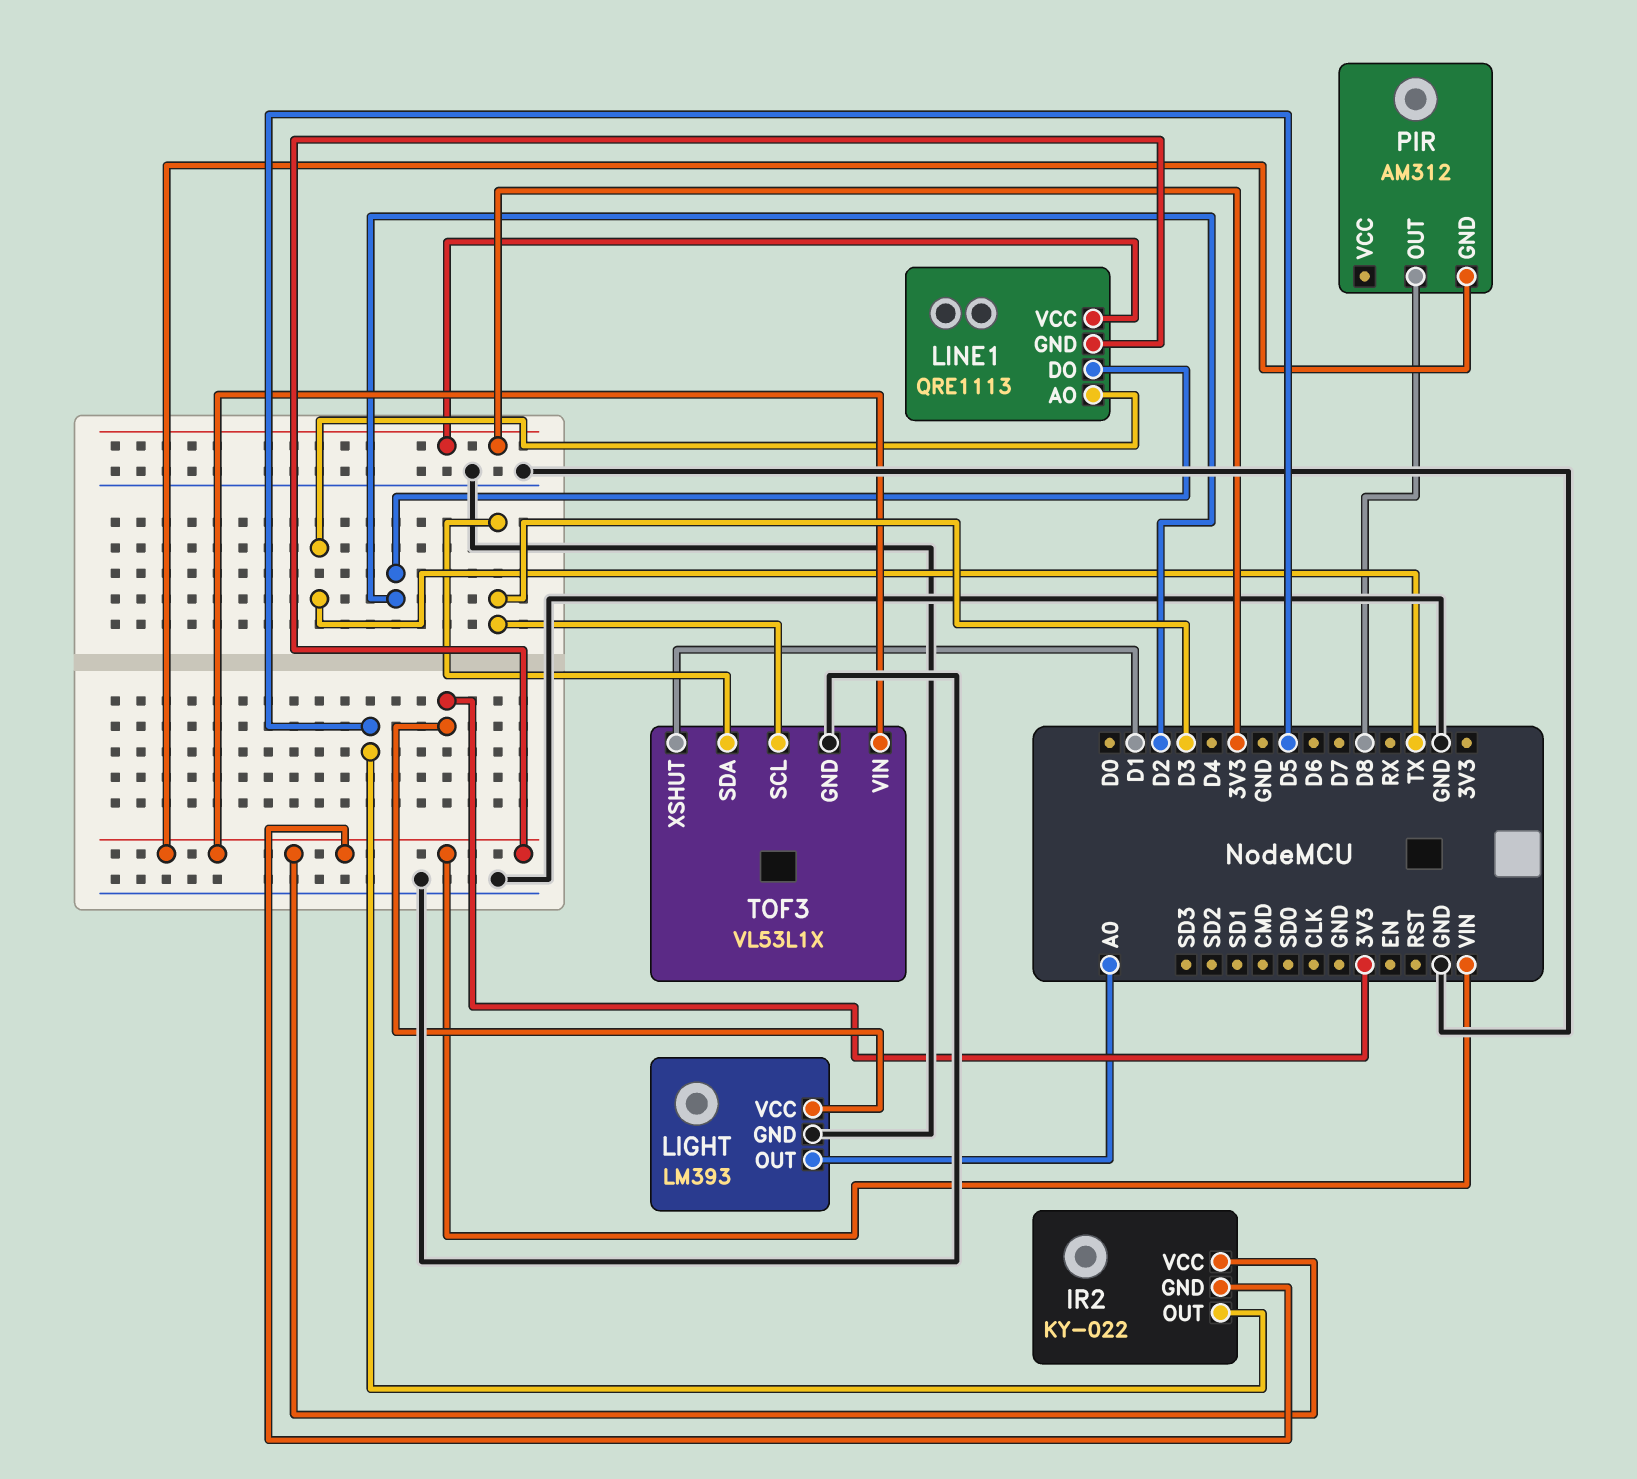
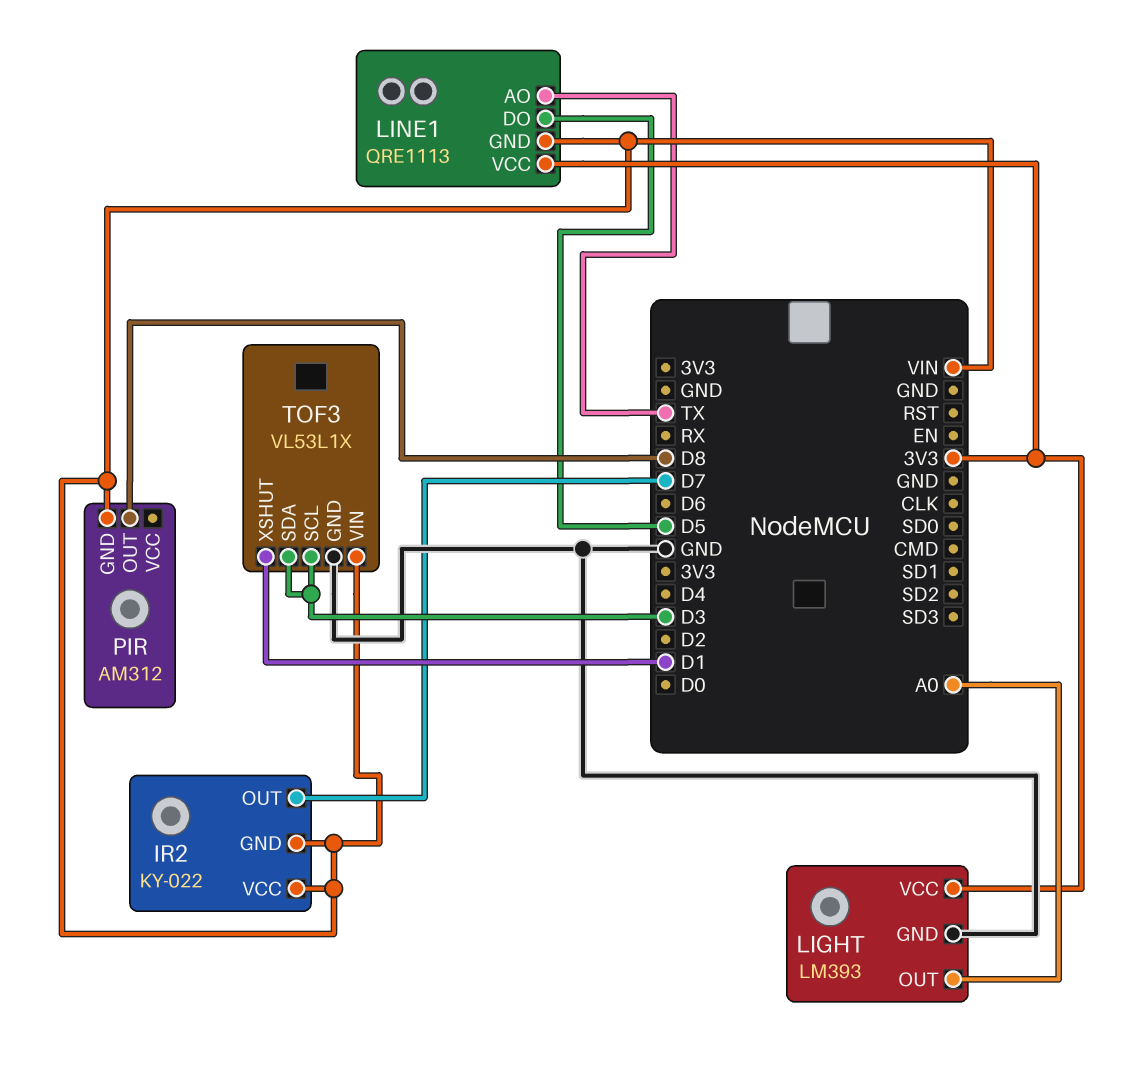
IR2 pin OUT: D5 -> D7
LINE1 pin DO: D2 -> D5

